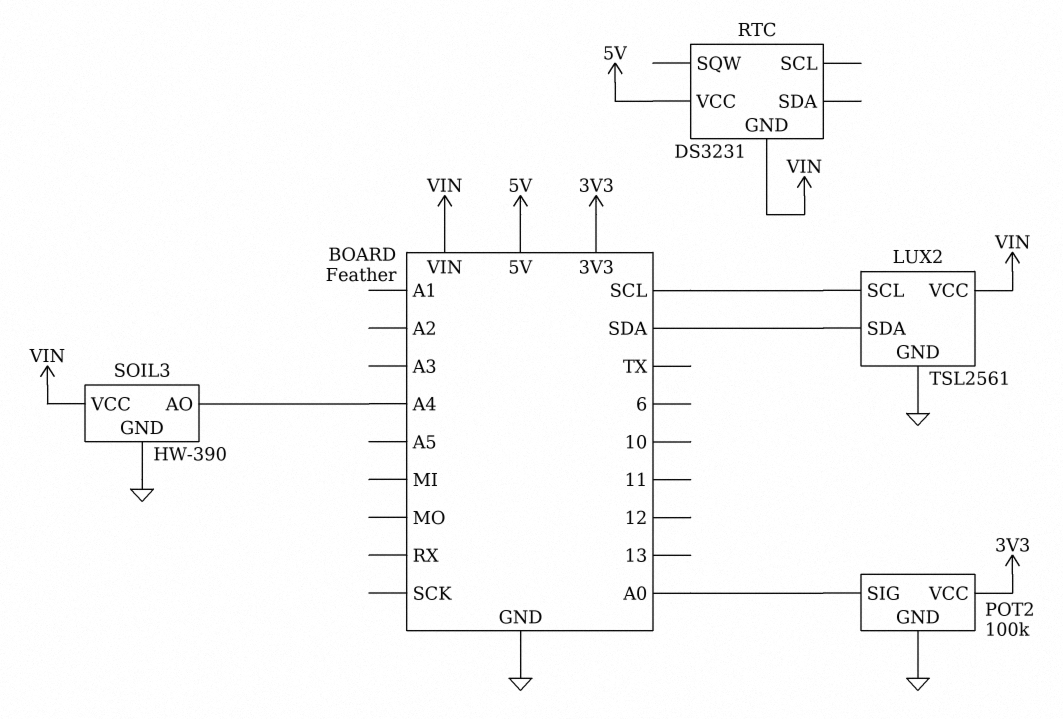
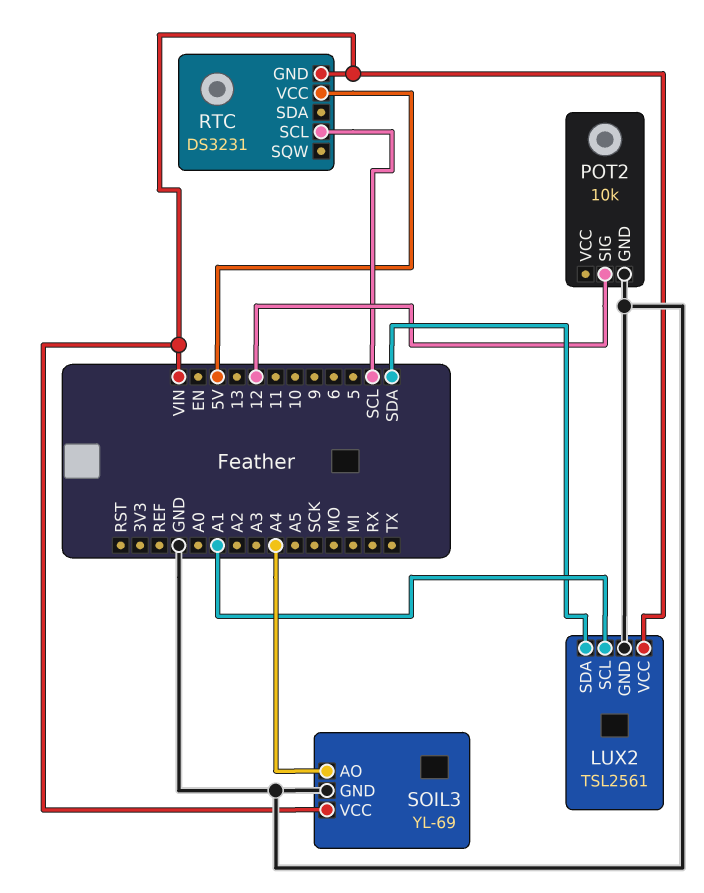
LUX2 pin SCL: SCL -> A1
POT2: 100k -> 10k
POT2 pin SIG: A0 -> 12
POT2 pin VCC: 3V3 -> none
RTC pin SCL: none -> SCL
SOIL3: HW-390 -> YL-69

